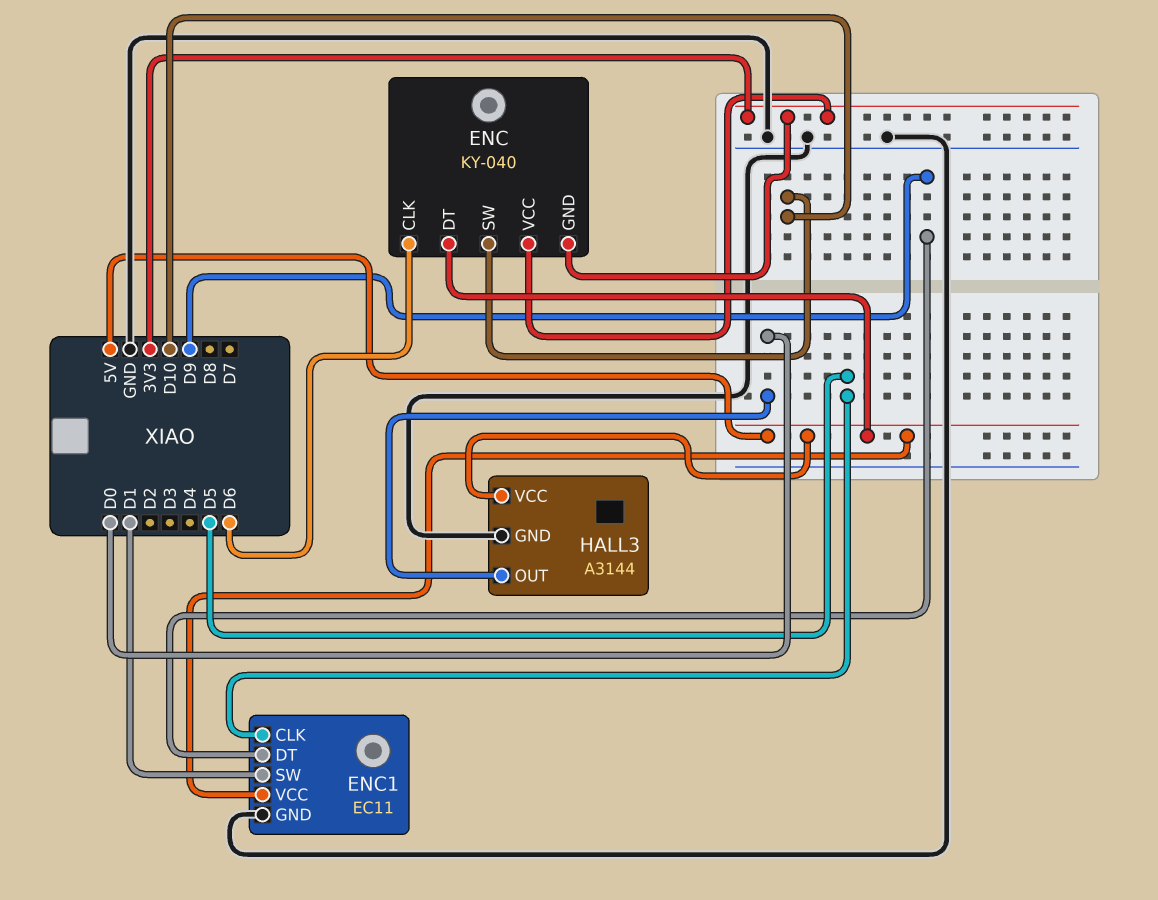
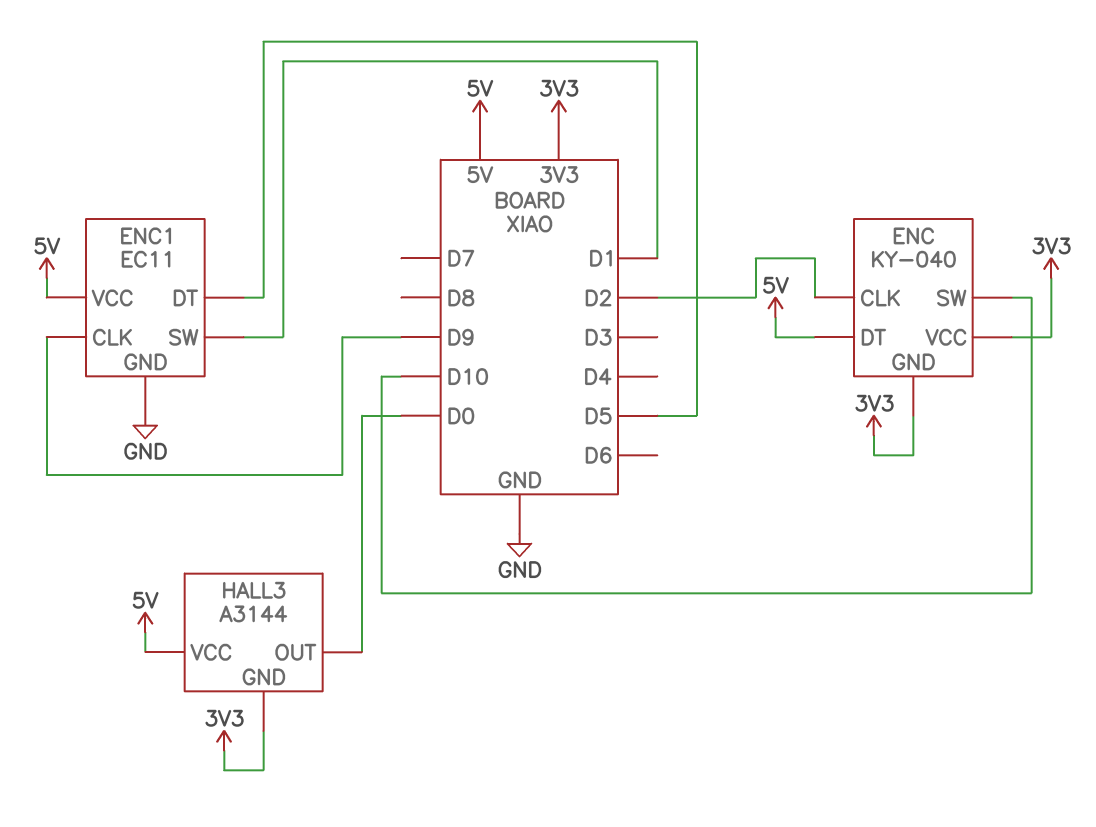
ENC pin CLK: D6 -> D2
ENC1 pin CLK: D5 -> D9
ENC1 pin DT: D9 -> D5
HALL3 pin GND: GND -> 3V3

